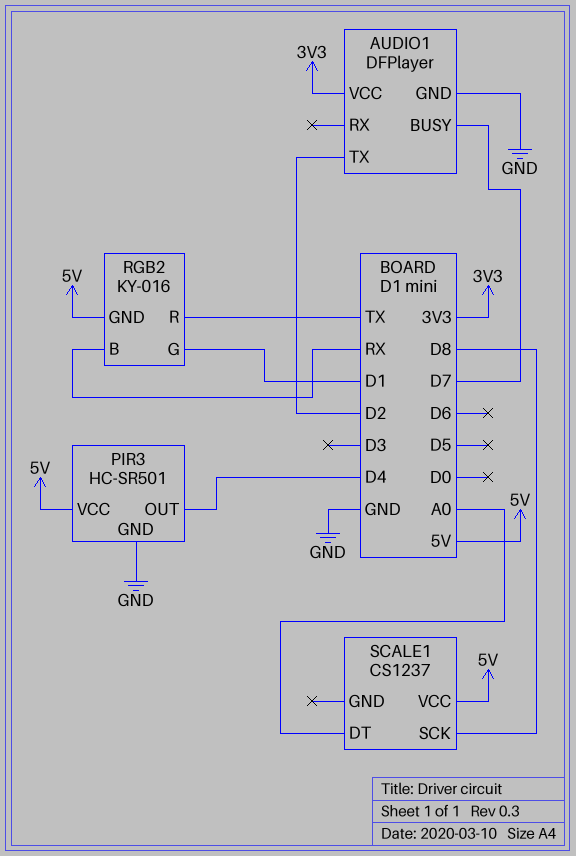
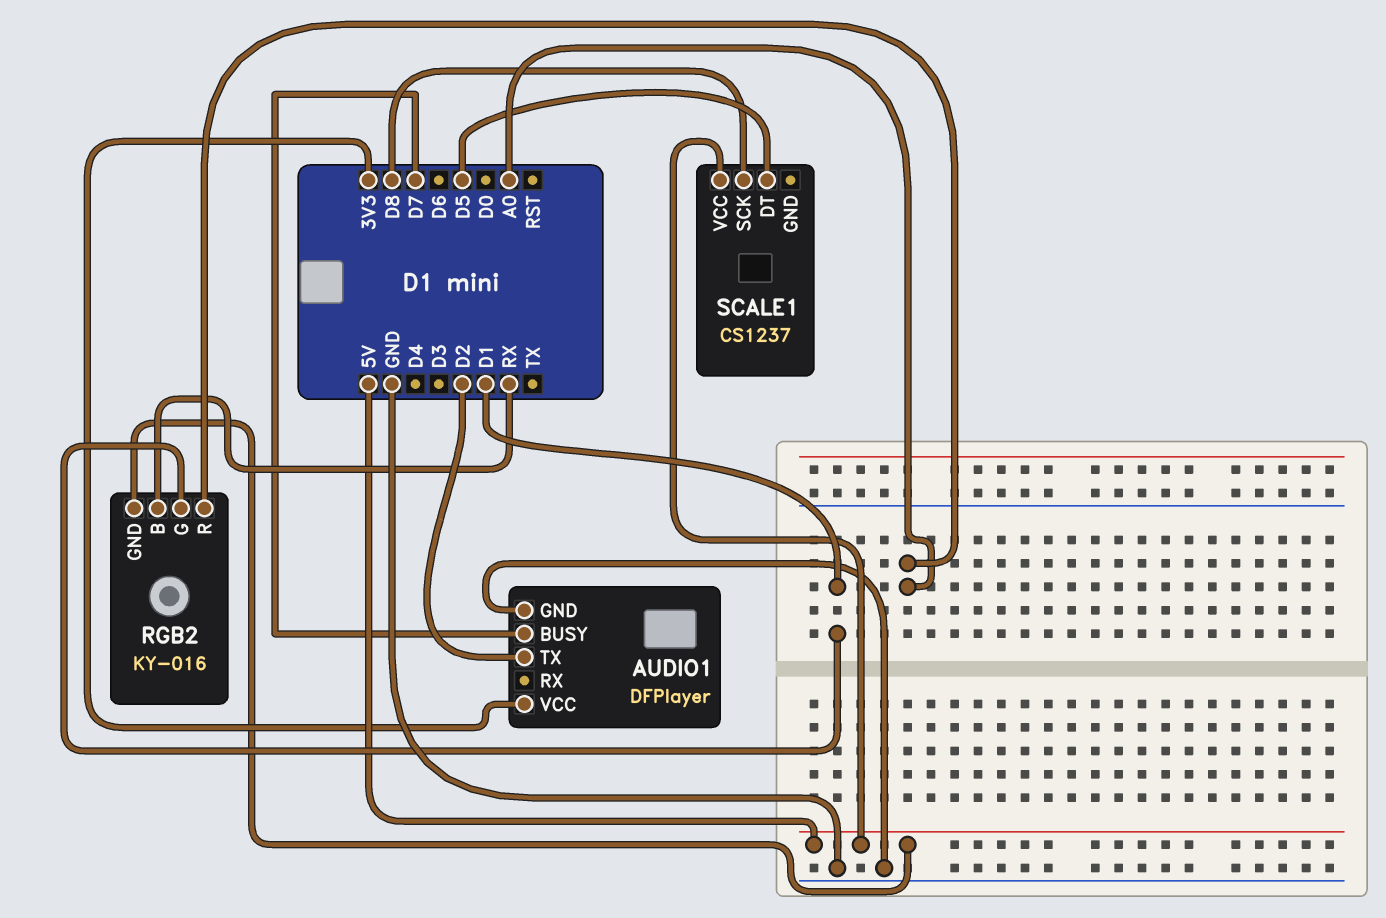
PIR3: HC-SR501 -> none
PIR3 pin GND: GND -> none
PIR3 pin OUT: D4 -> none
PIR3 pin VCC: 5V -> none
RGB2 pin R: TX -> A0
SCALE1 pin DT: A0 -> D5

